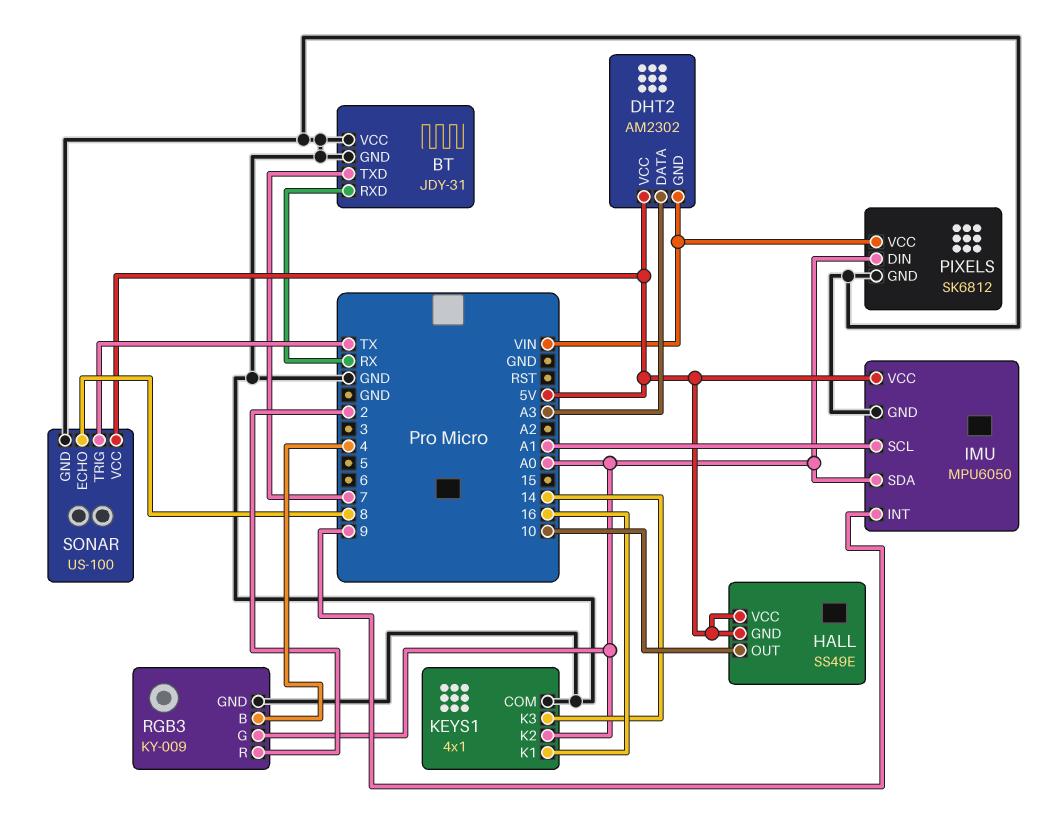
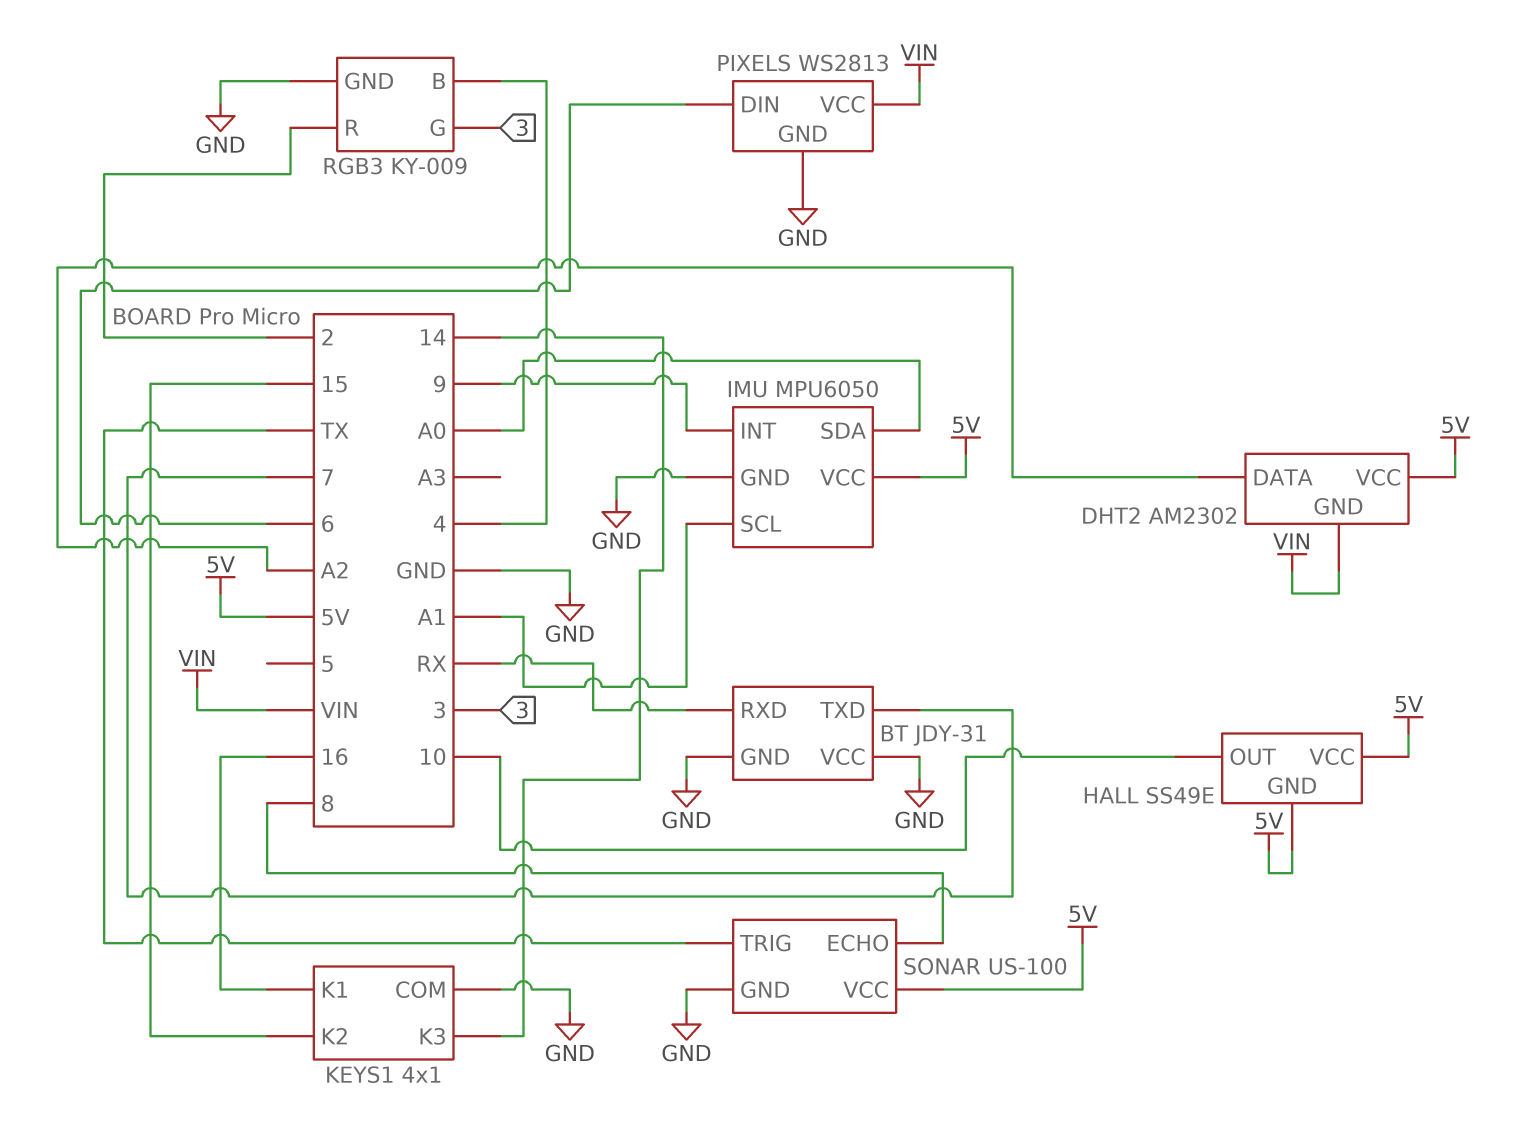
DHT2 pin DATA: A3 -> A2
KEYS1 pin K2: A0 -> 15
PIXELS: SK6812 -> WS2813
PIXELS pin DIN: A0 -> 6
RGB3 pin G: A0 -> 3

